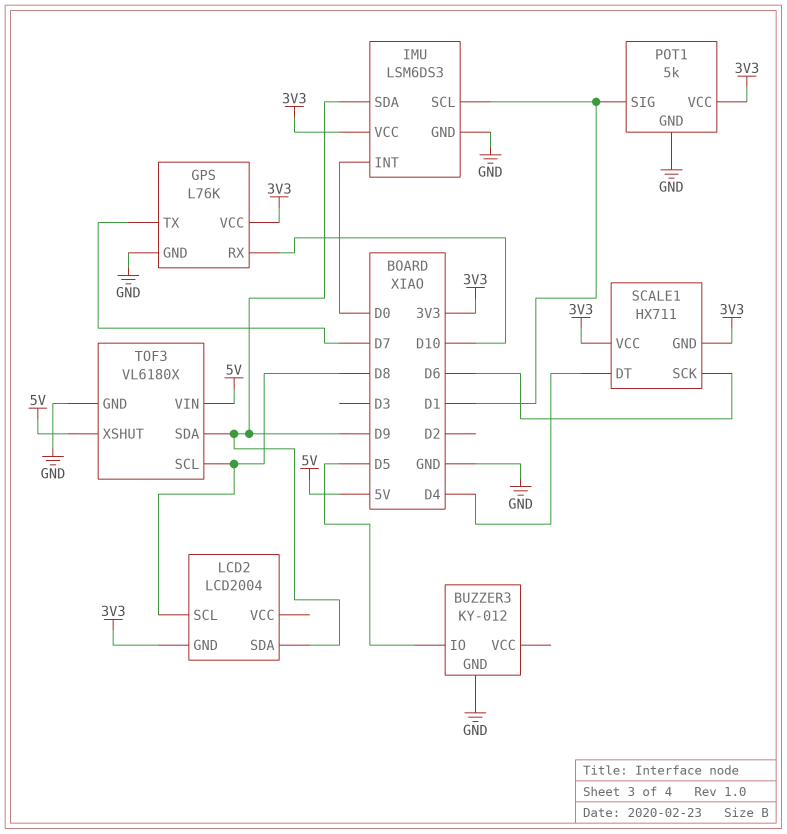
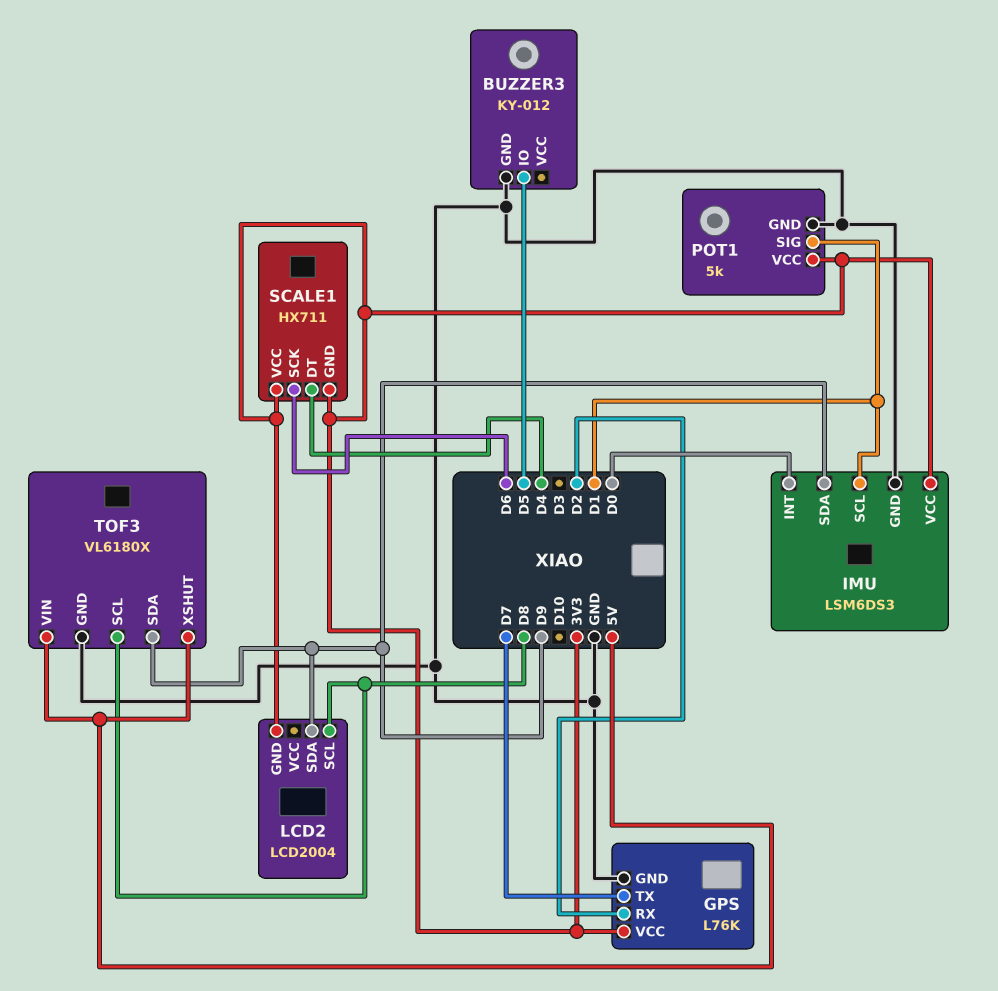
GPS pin RX: D10 -> D2

